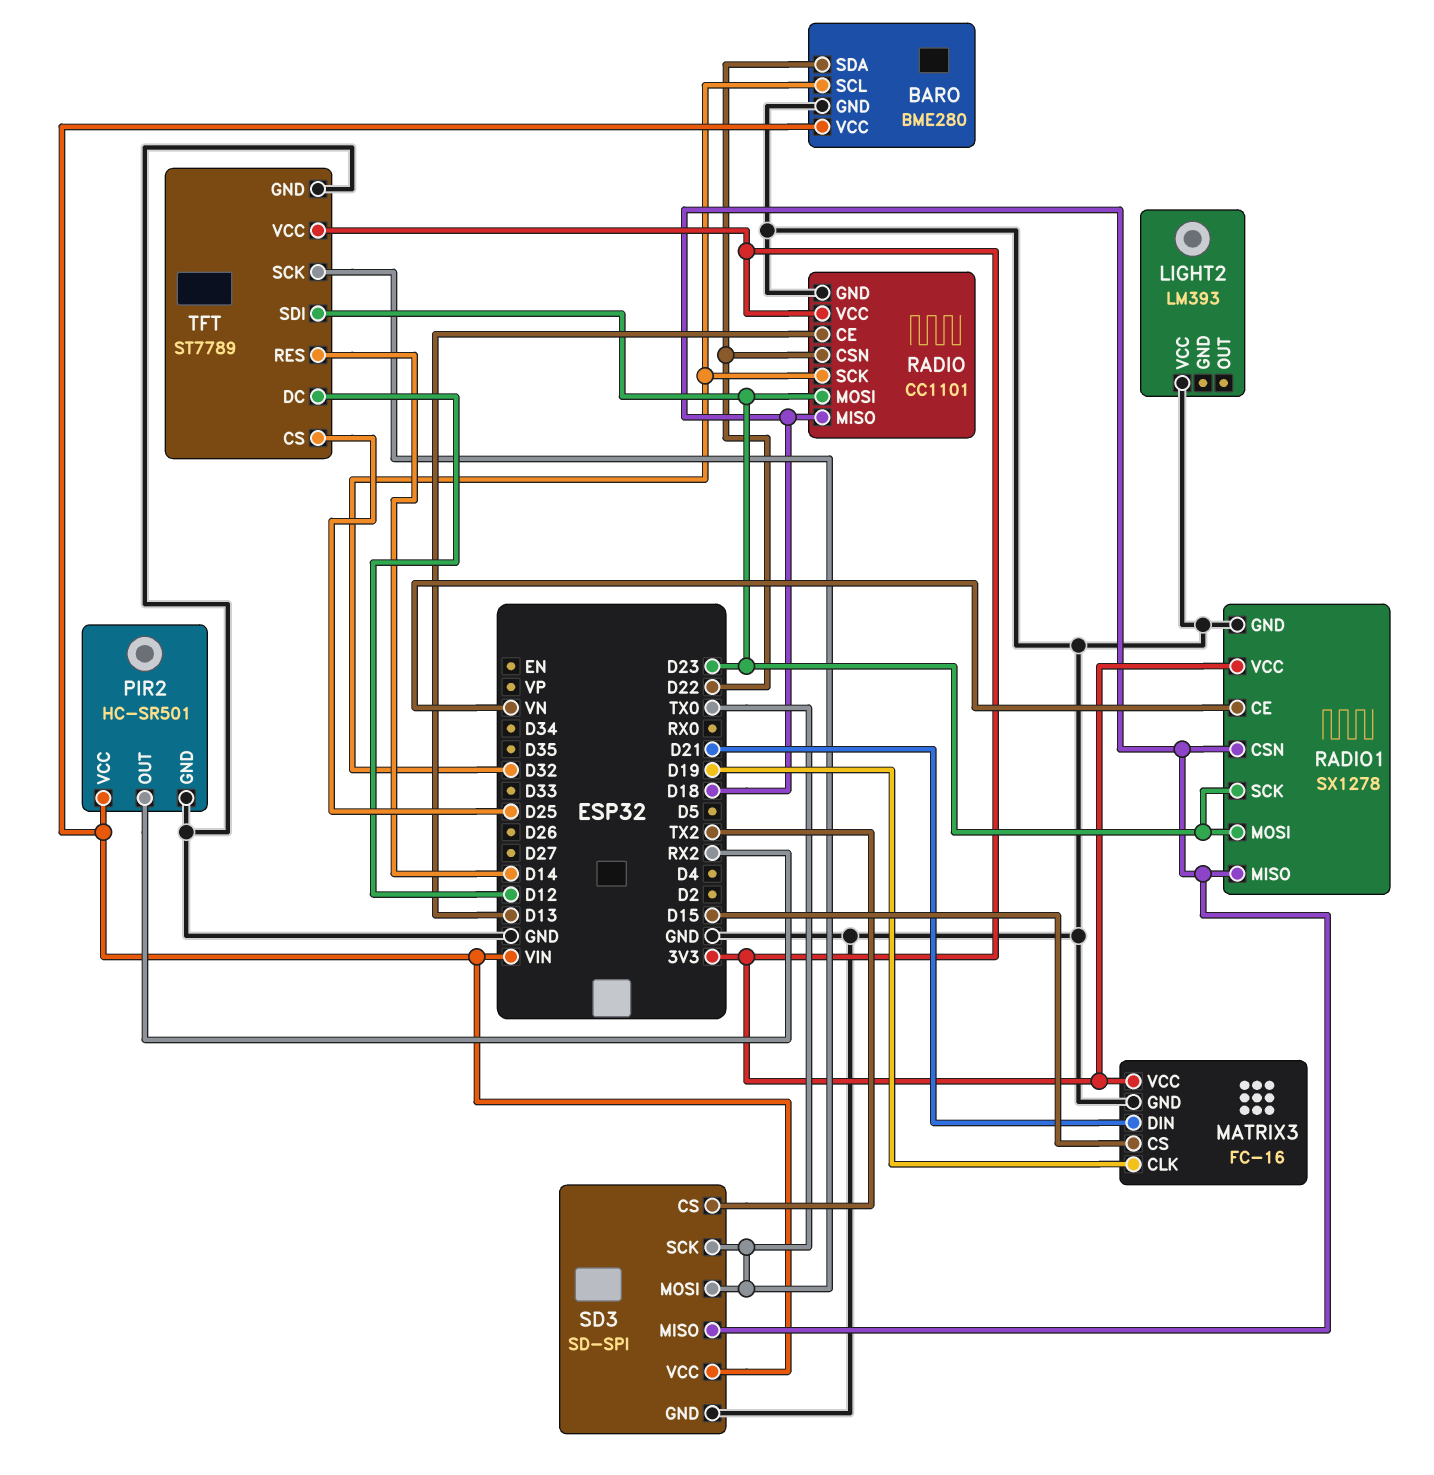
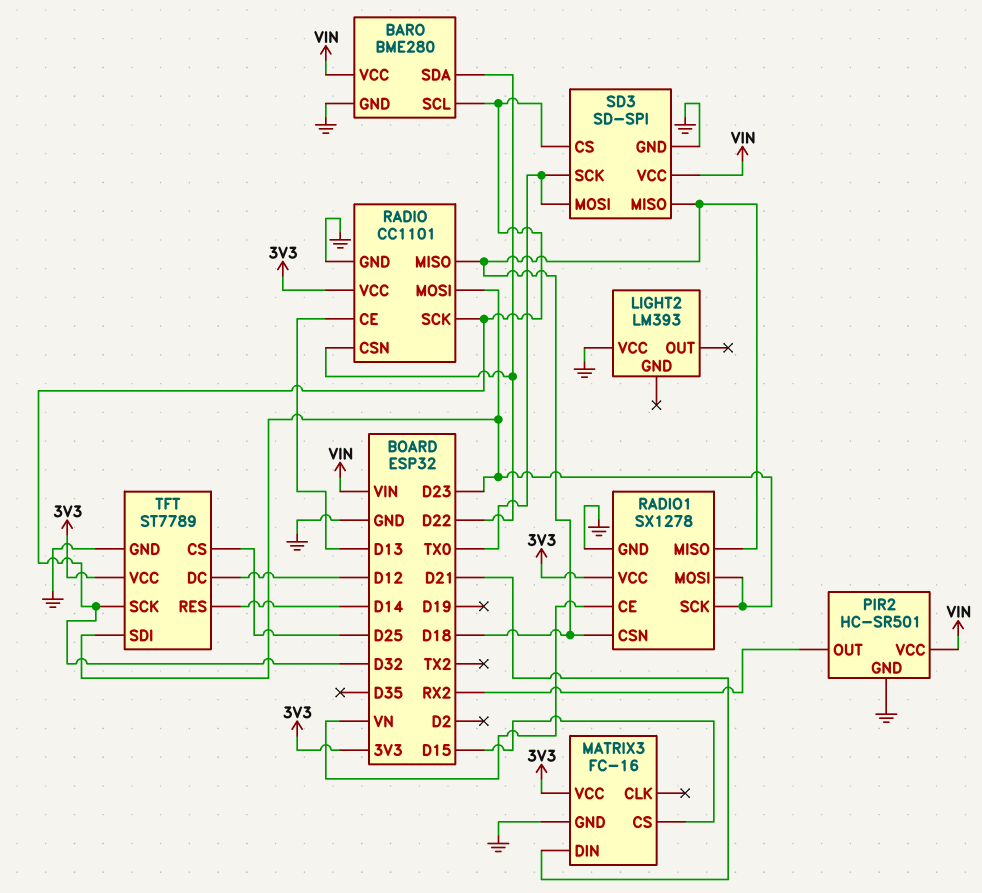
MATRIX3 pin CLK: D19 -> none
SD3 pin CS: TX2 -> D32
TFT pin SCK: TX0 -> D32

